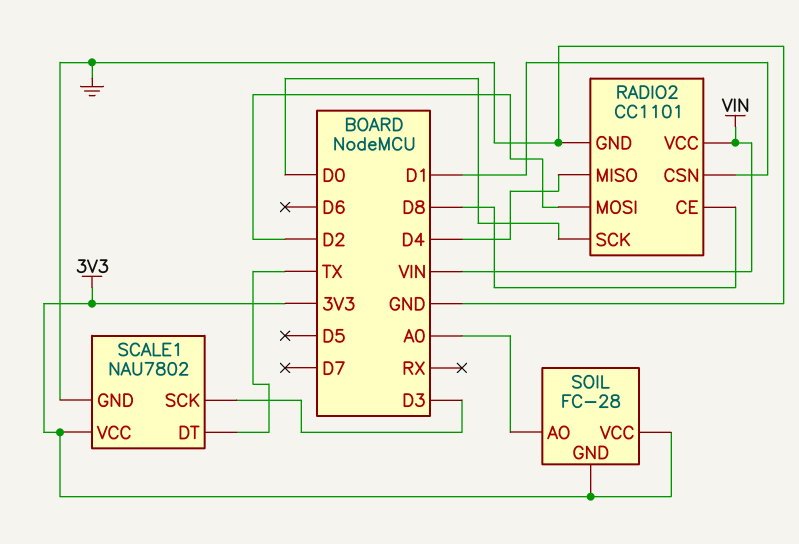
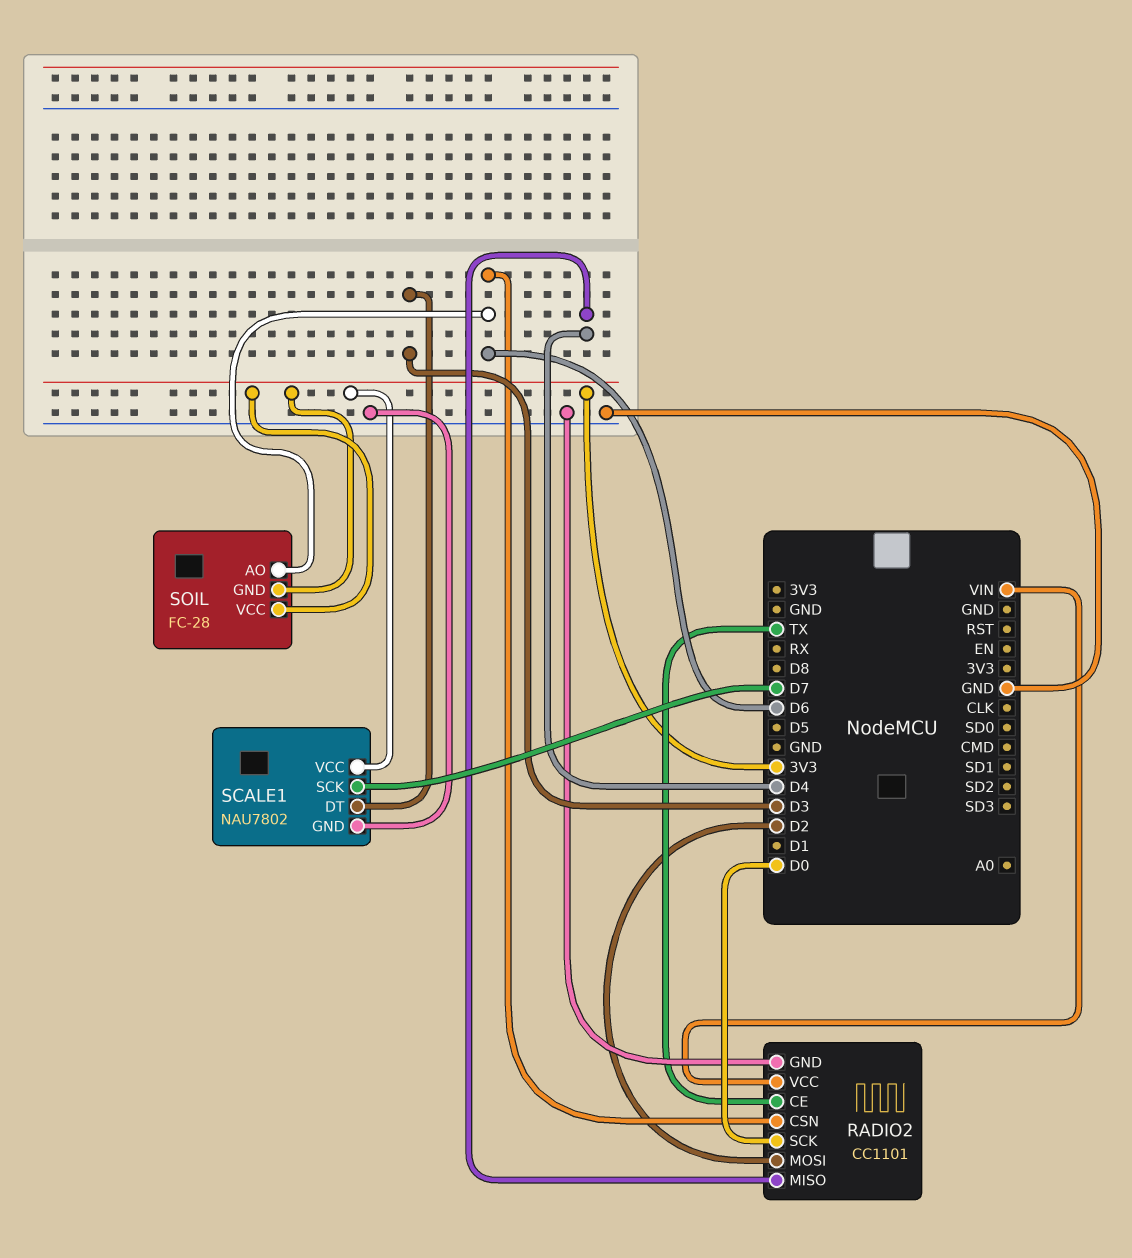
RADIO2 pin CE: D8 -> TX
RADIO2 pin CSN: D1 -> D6
SCALE1 pin DT: TX -> D3
SCALE1 pin SCK: D3 -> D7
SOIL pin AO: A0 -> D6

